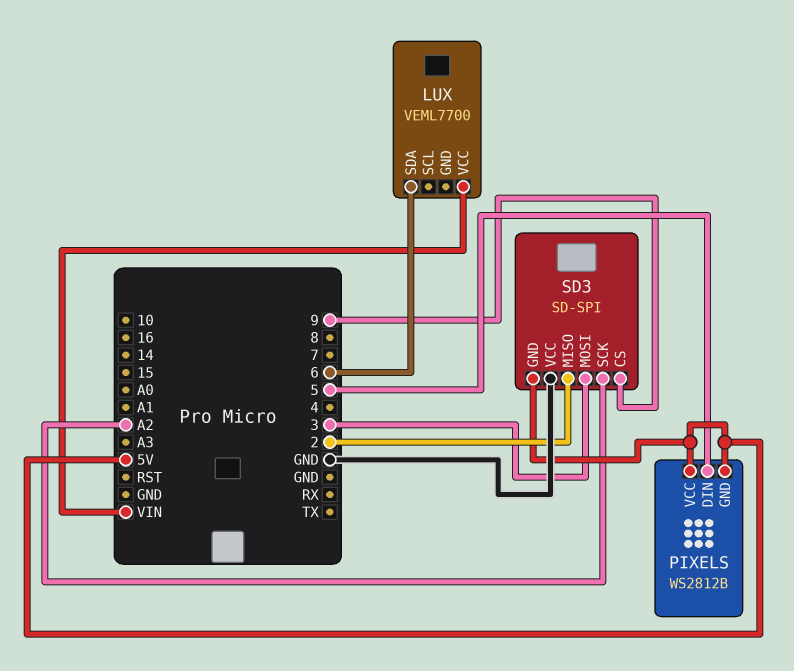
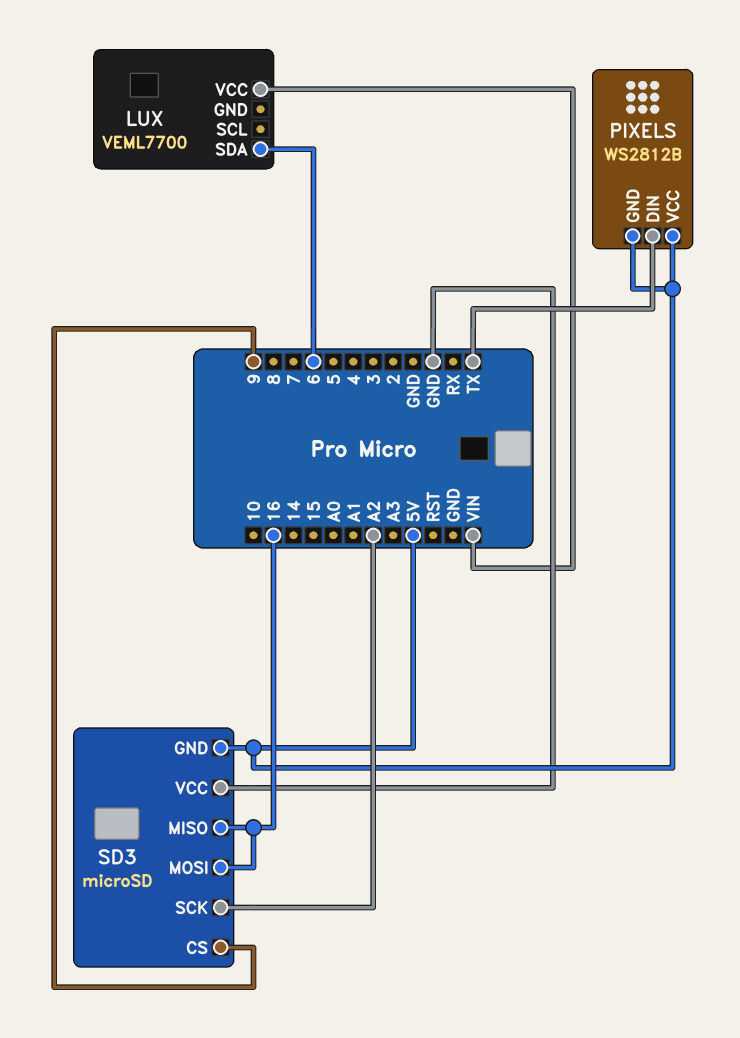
PIXELS pin DIN: 5 -> TX
SD3: SD-SPI -> microSD
SD3 pin MISO: 2 -> 16
SD3 pin MOSI: 3 -> 16

